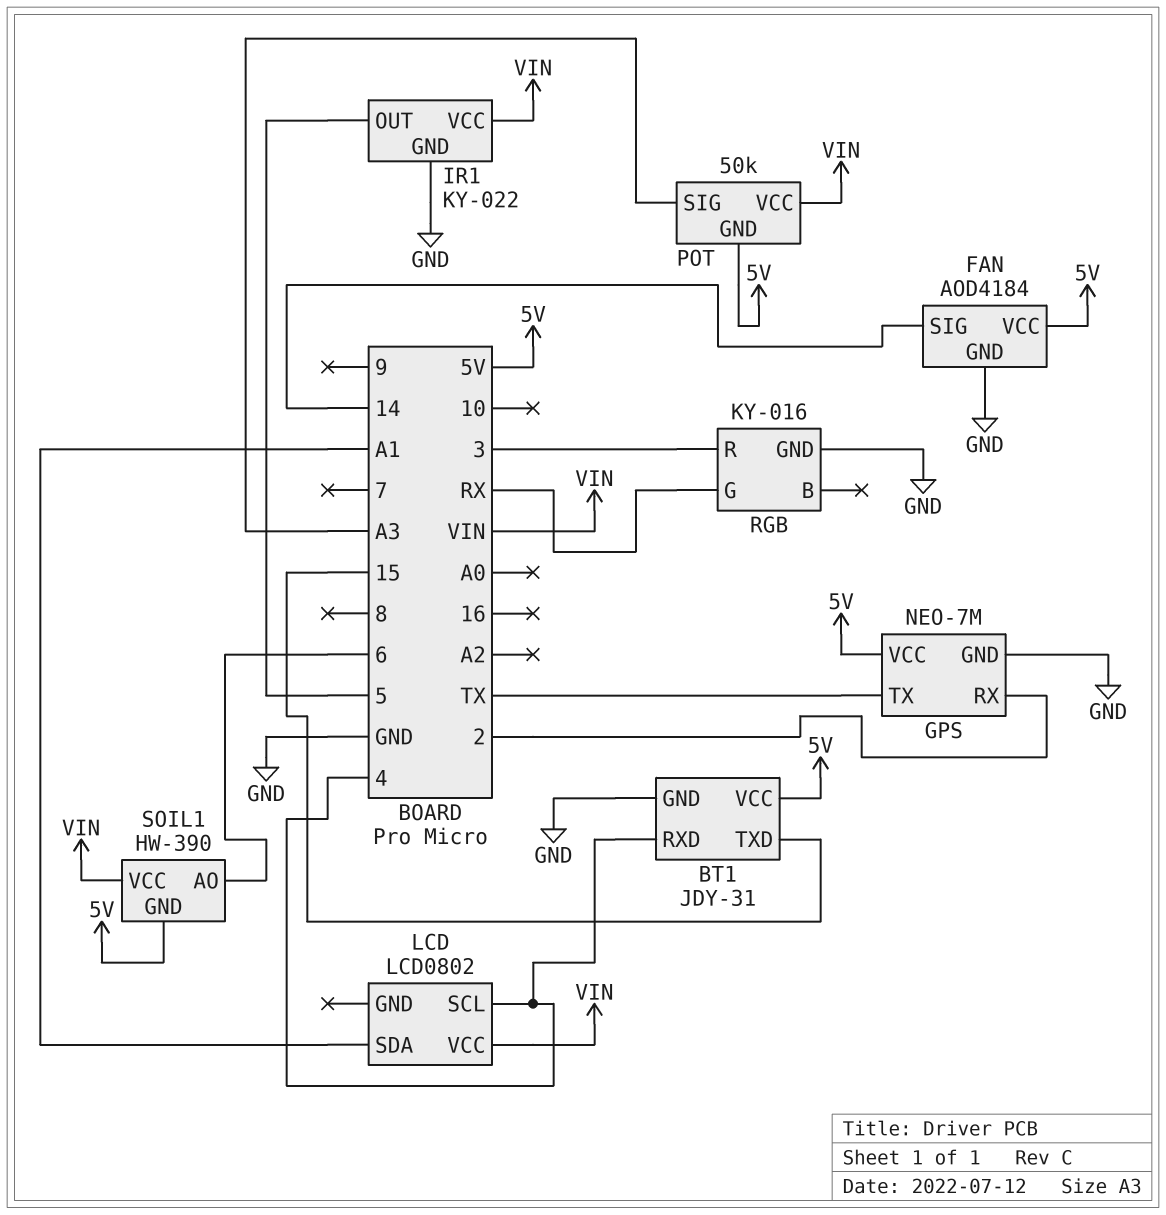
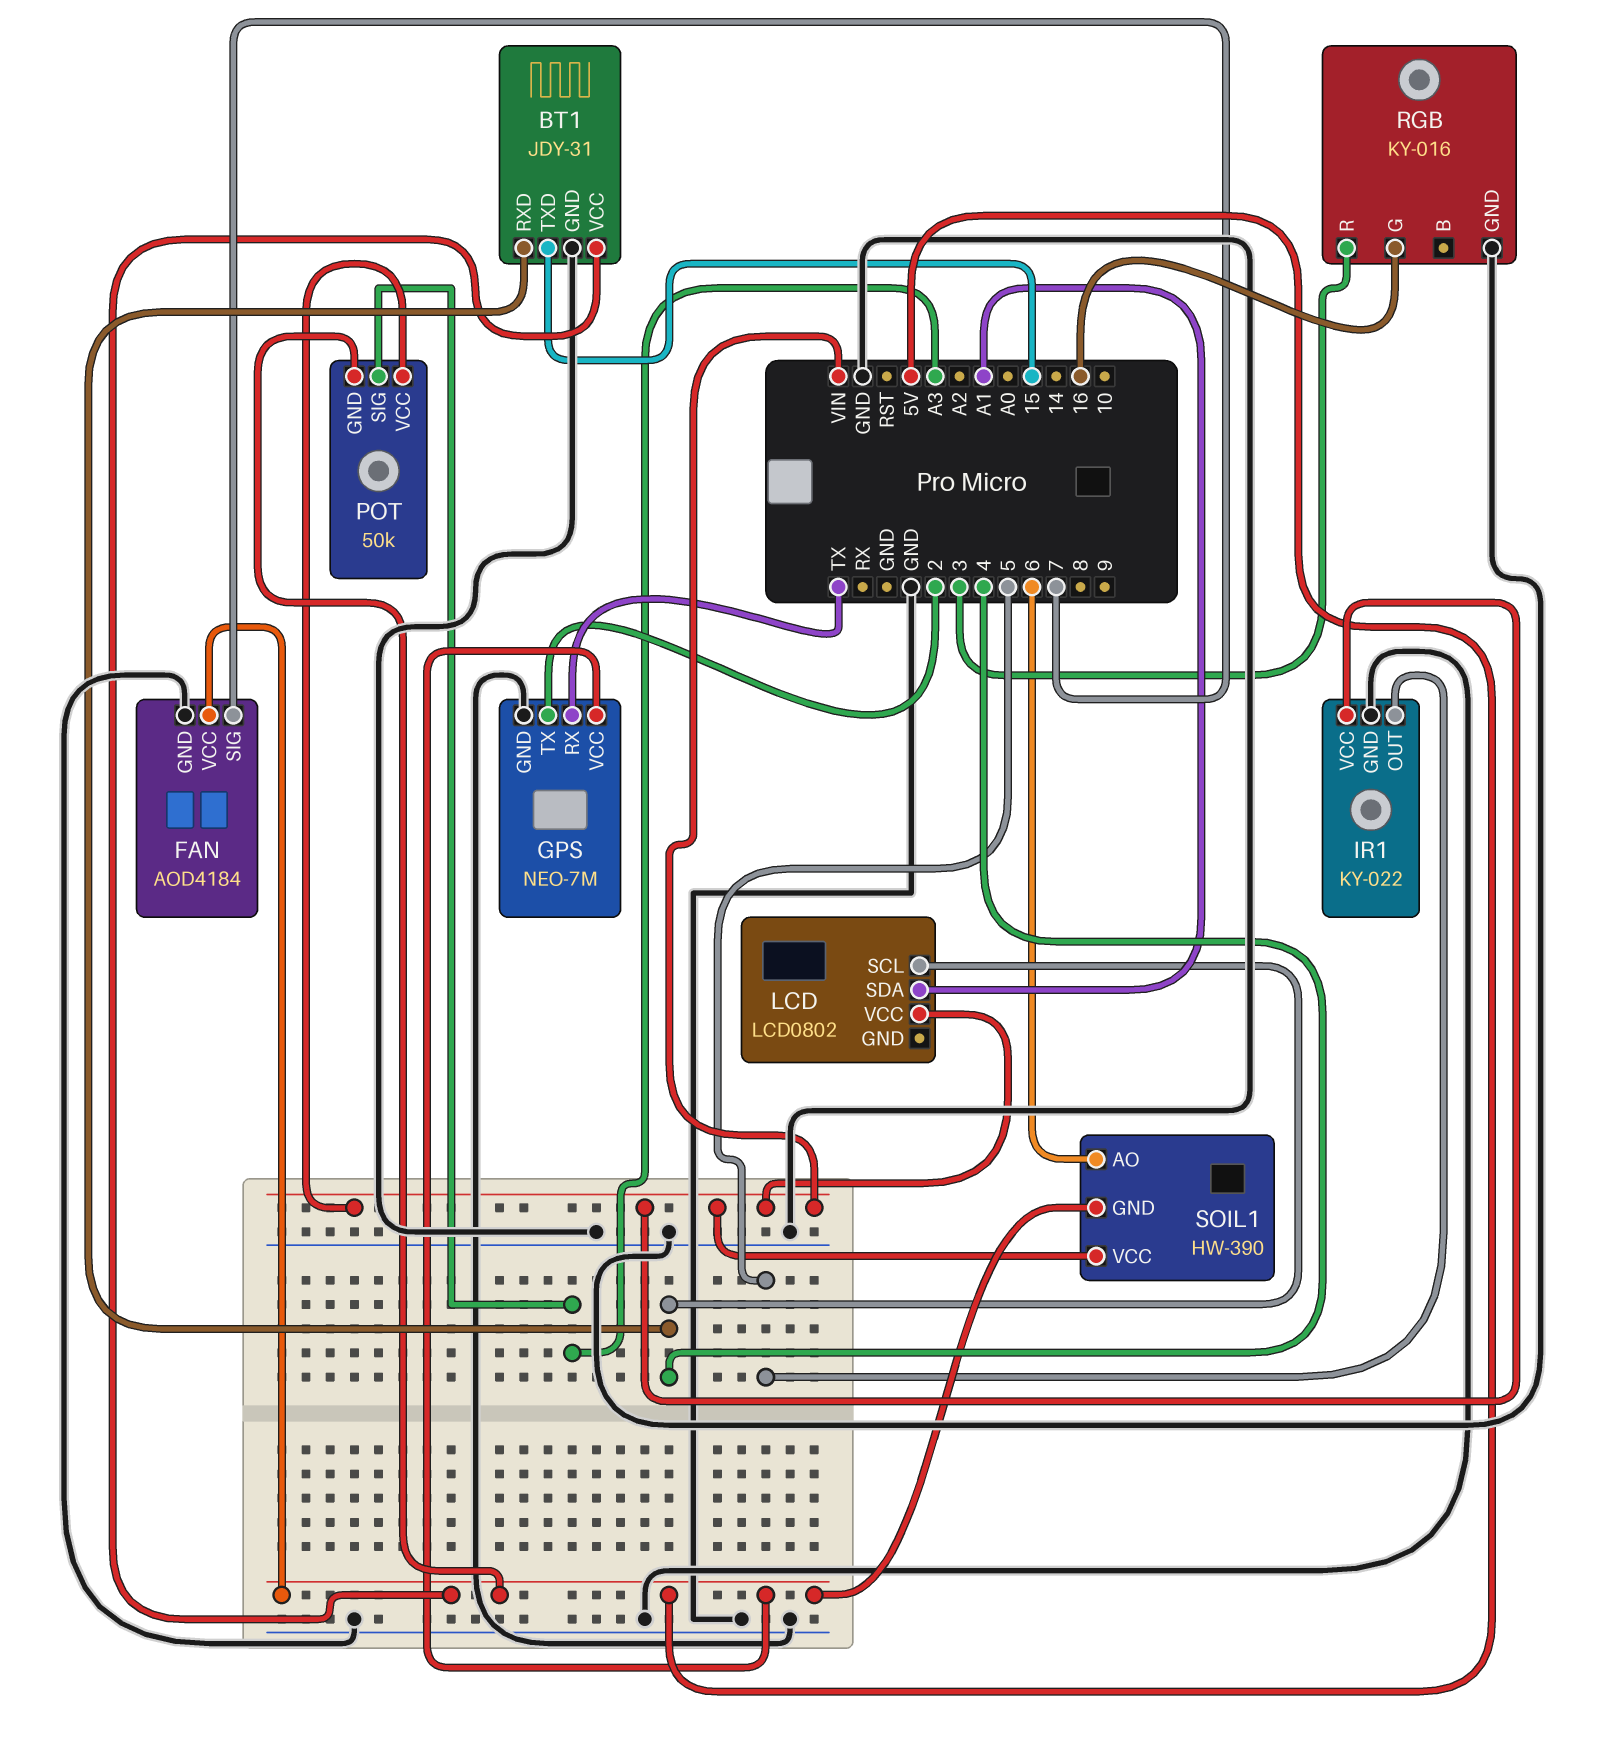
FAN pin SIG: 14 -> 7
GPS pin RX: 2 -> TX
GPS pin TX: TX -> 2
RGB pin G: RX -> 16

